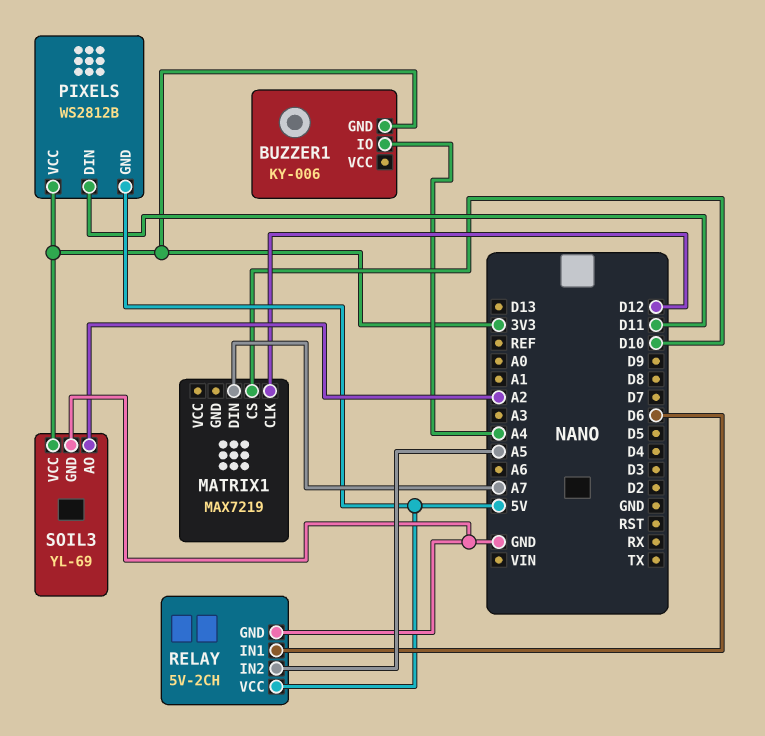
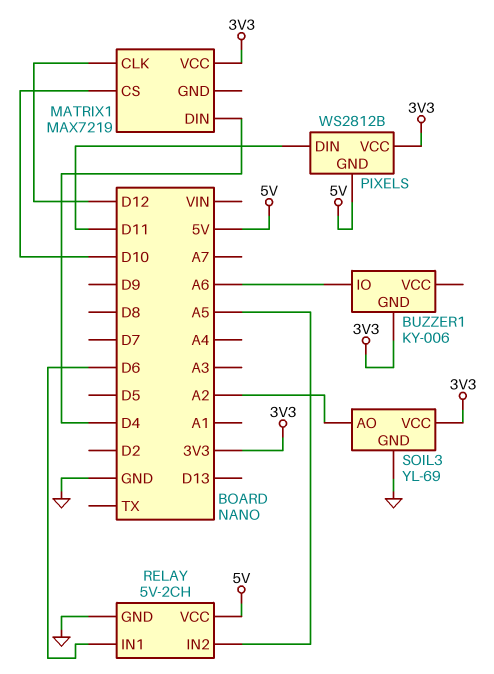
BUZZER1 pin IO: A4 -> A6
MATRIX1 pin DIN: A7 -> D4
MATRIX1 pin VCC: none -> 3V3

